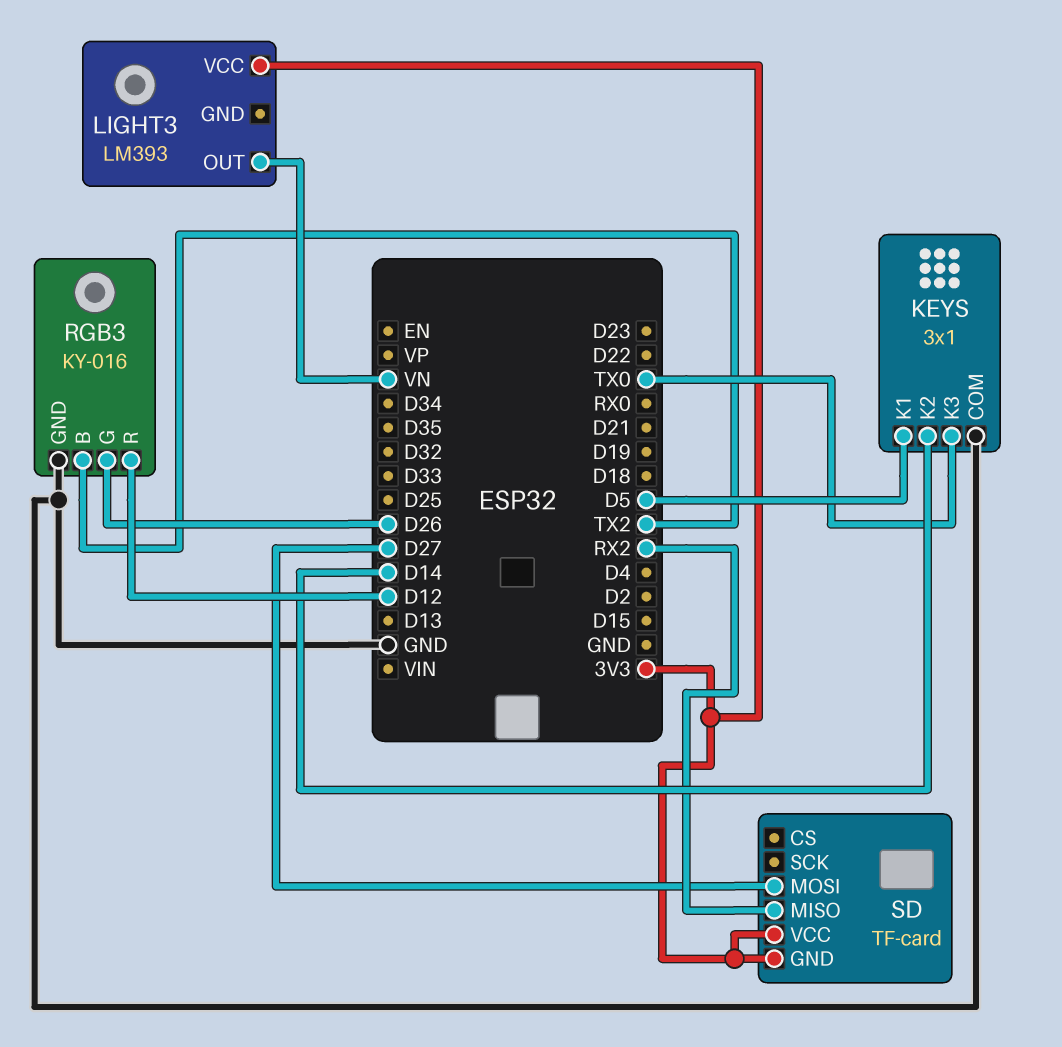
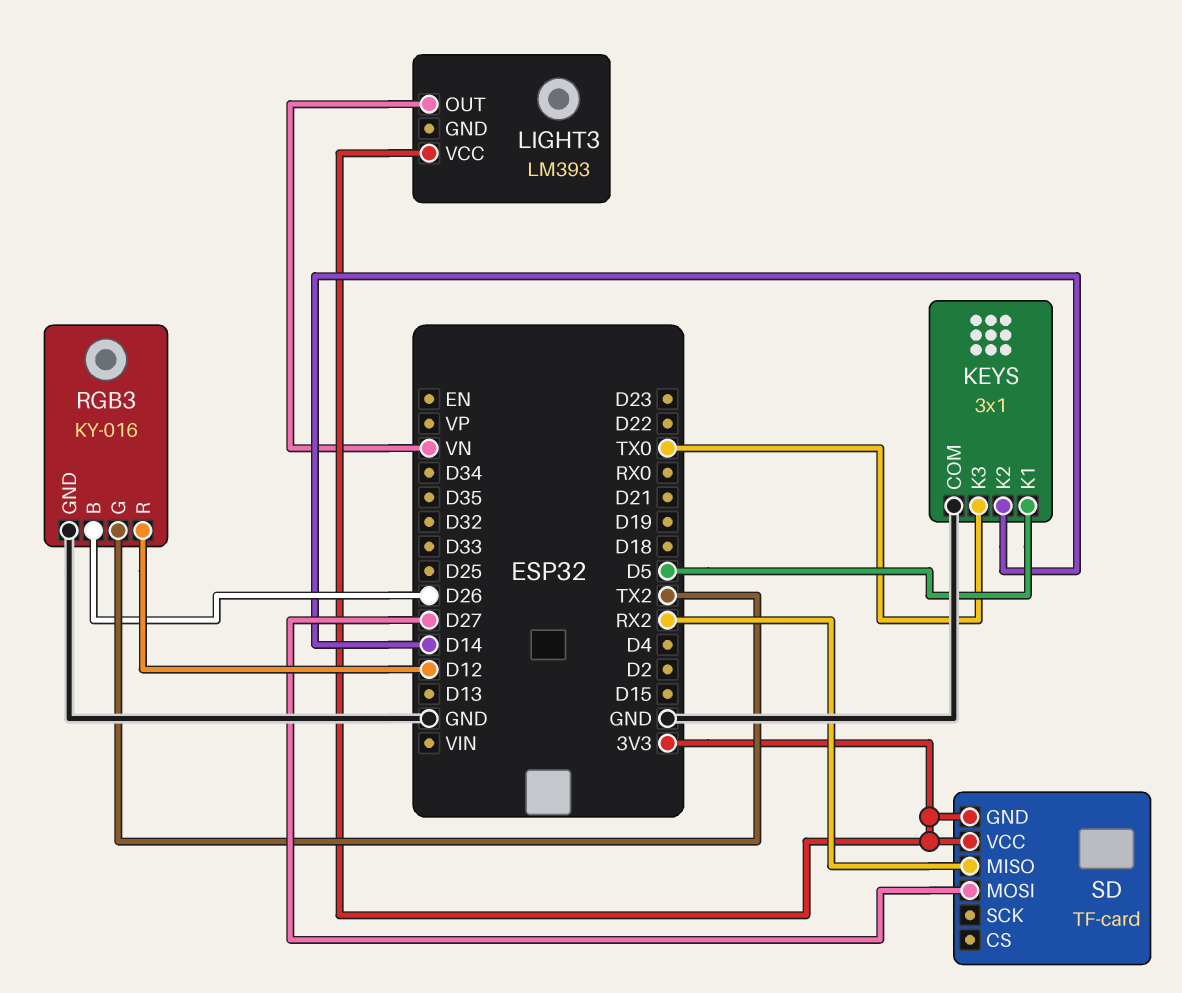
RGB3 pin B: TX2 -> D26
RGB3 pin G: D26 -> TX2

